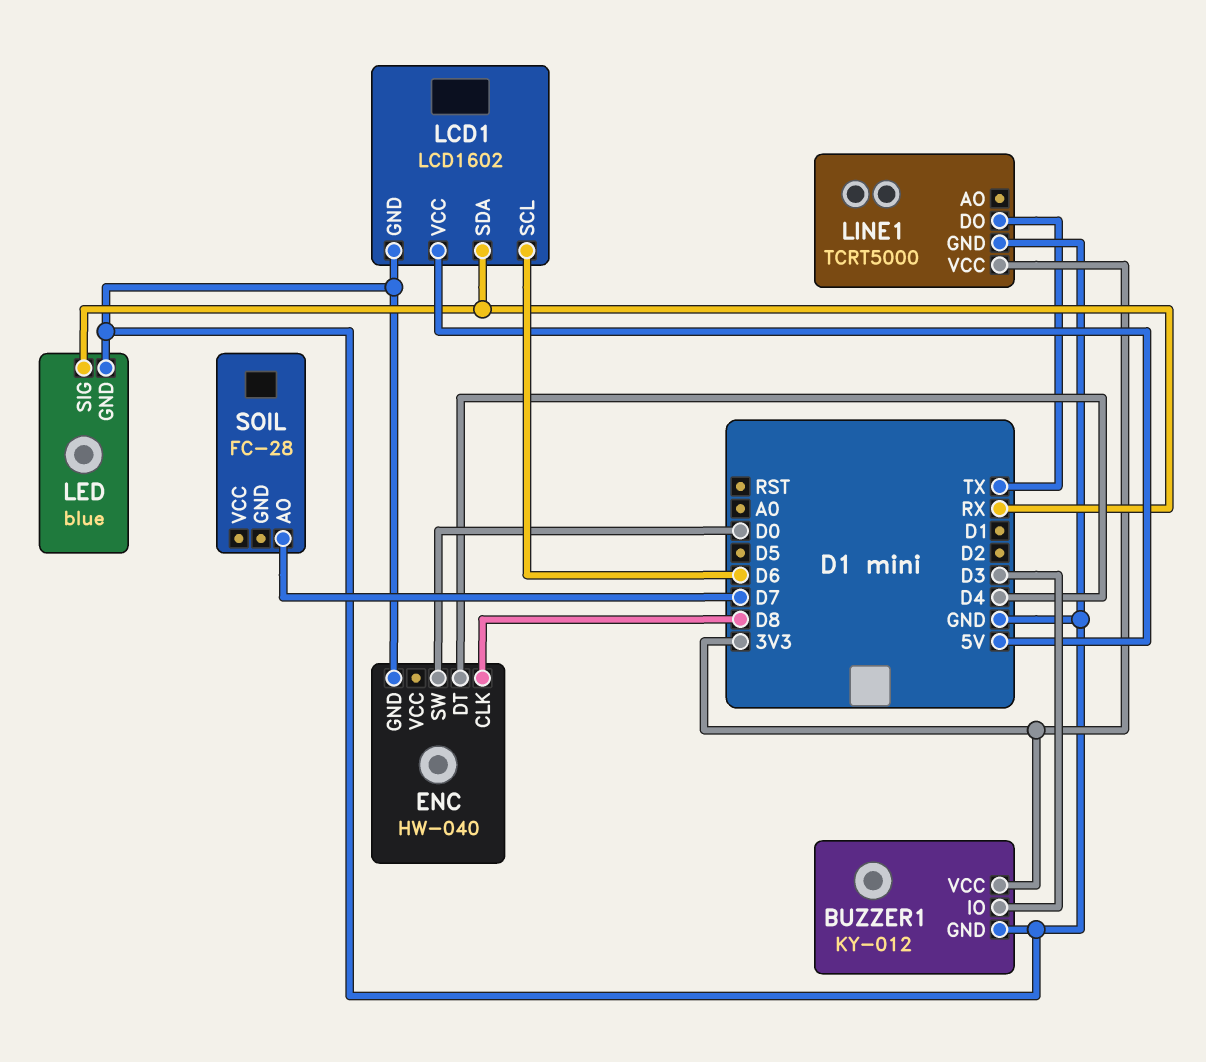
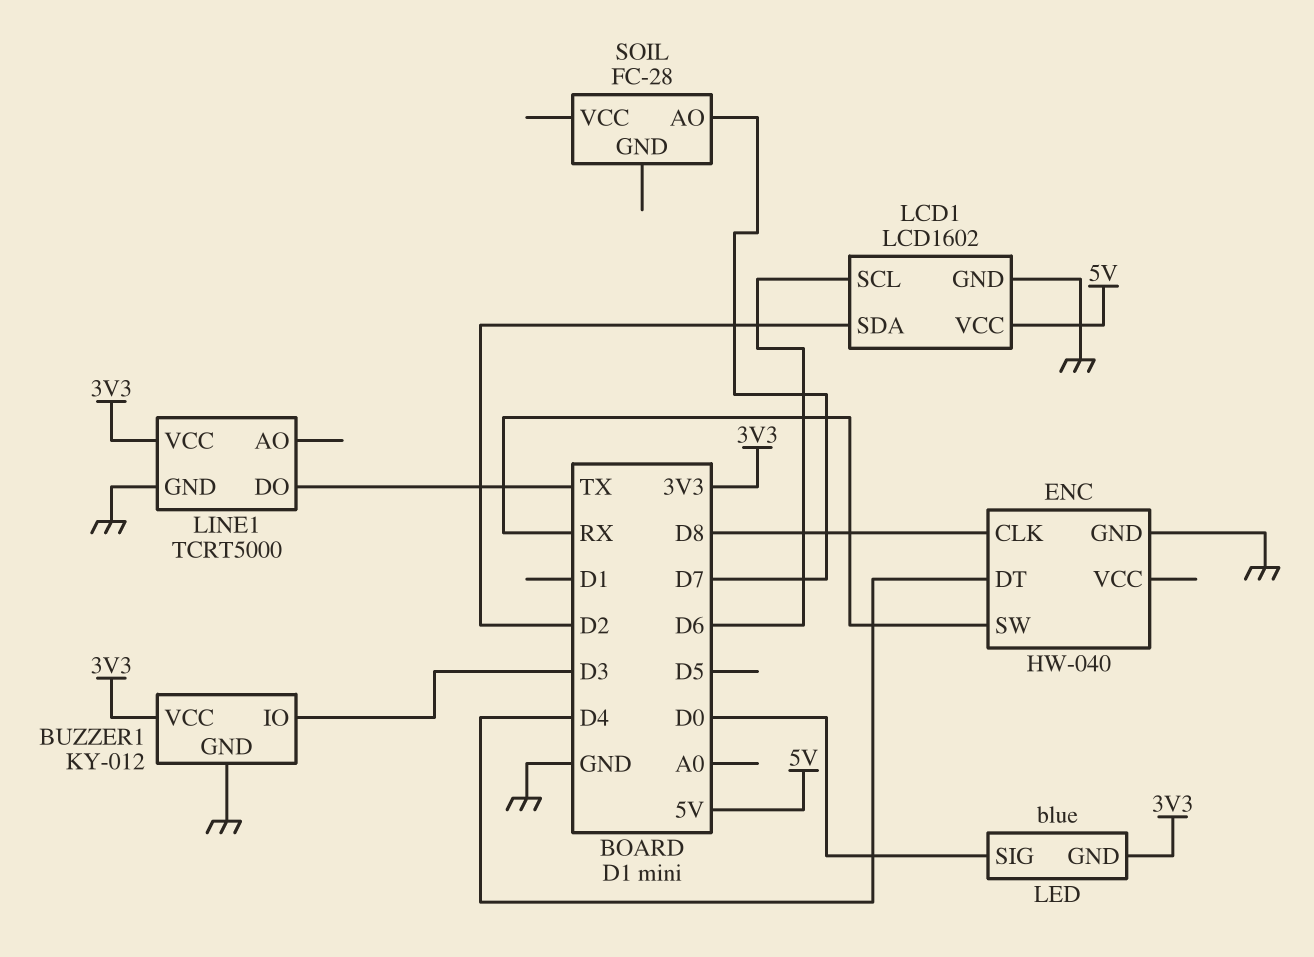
ENC pin SW: D0 -> RX
LCD1 pin SDA: RX -> D2
LED pin GND: GND -> 3V3
LED pin SIG: RX -> D0

